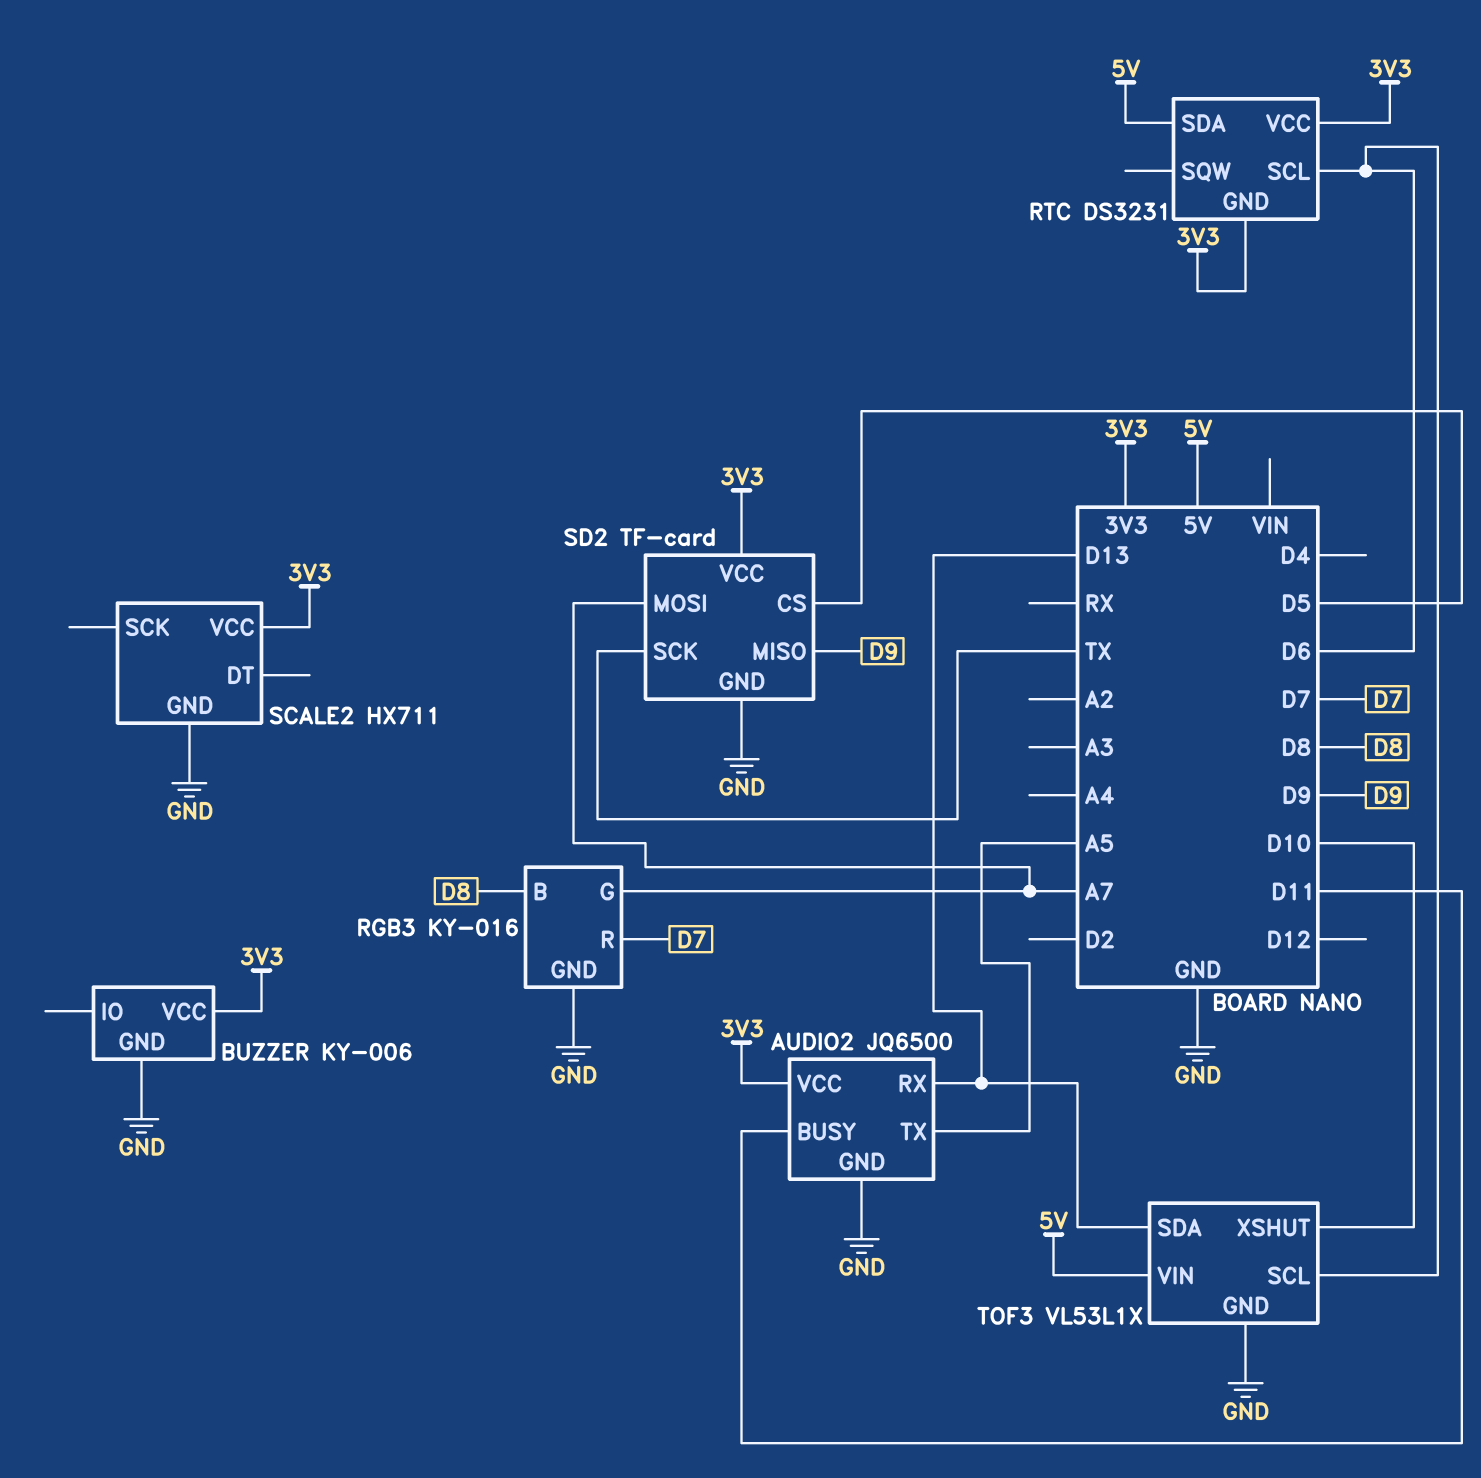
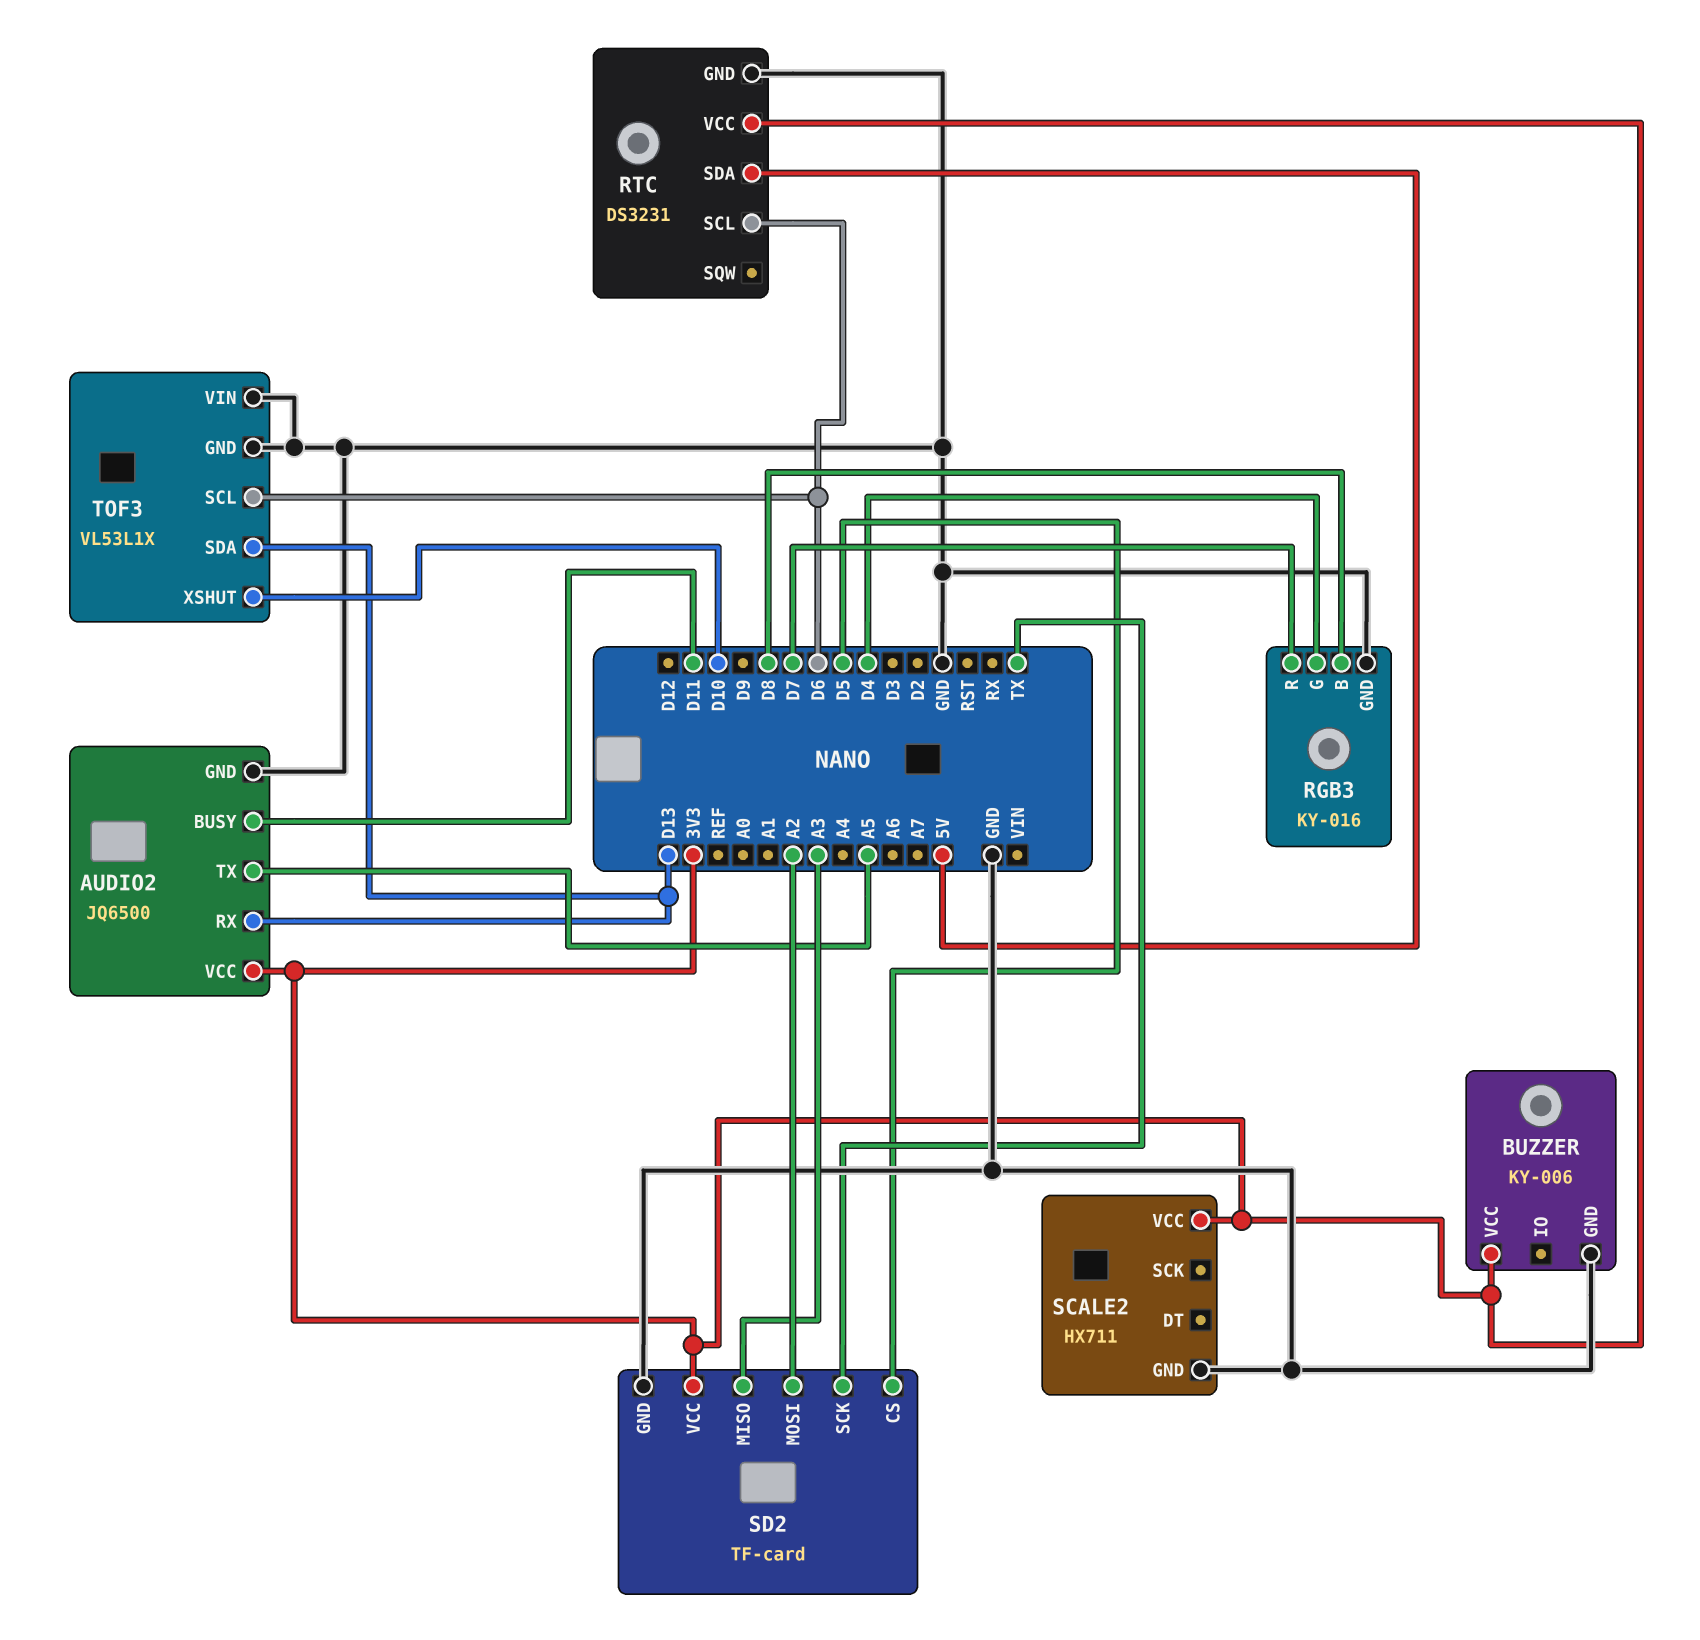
RGB3 pin G: A7 -> D4
RTC pin GND: 3V3 -> GND
SD2 pin MISO: D9 -> A3
SD2 pin MOSI: A7 -> A2
TOF3 pin VIN: 5V -> GND

